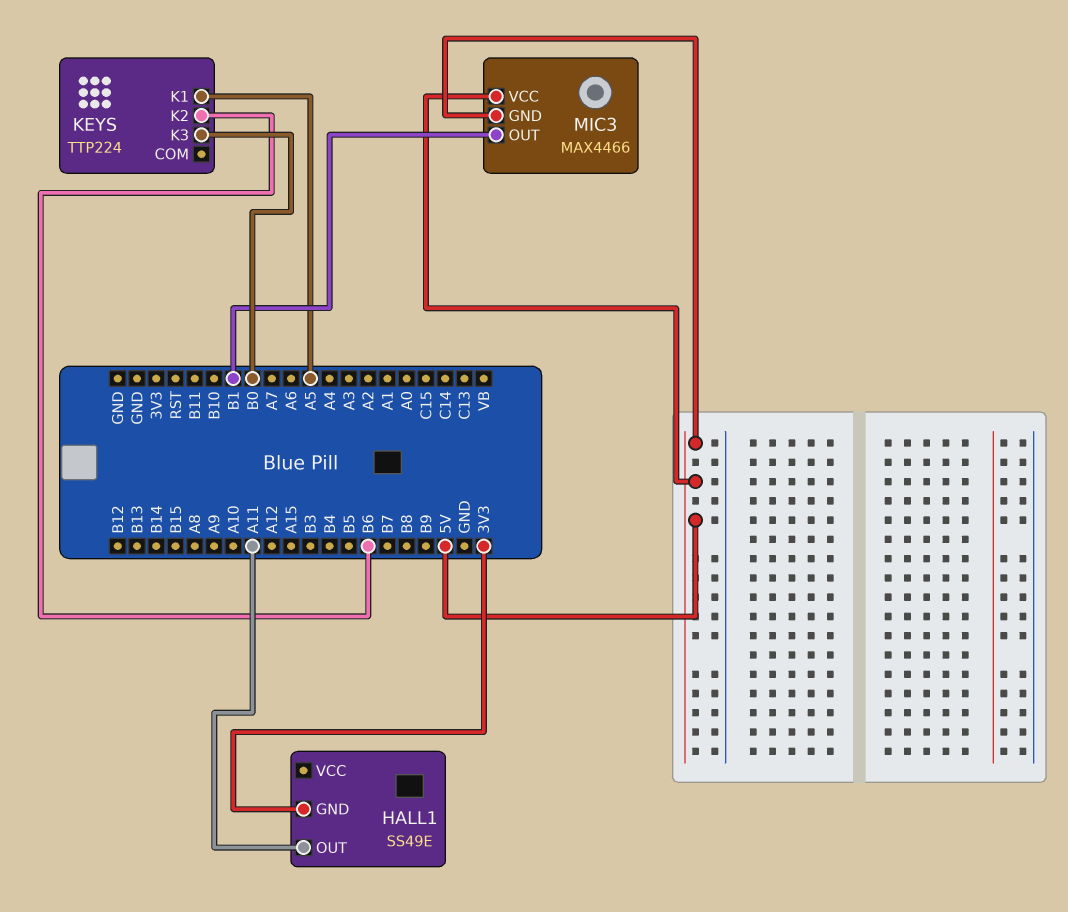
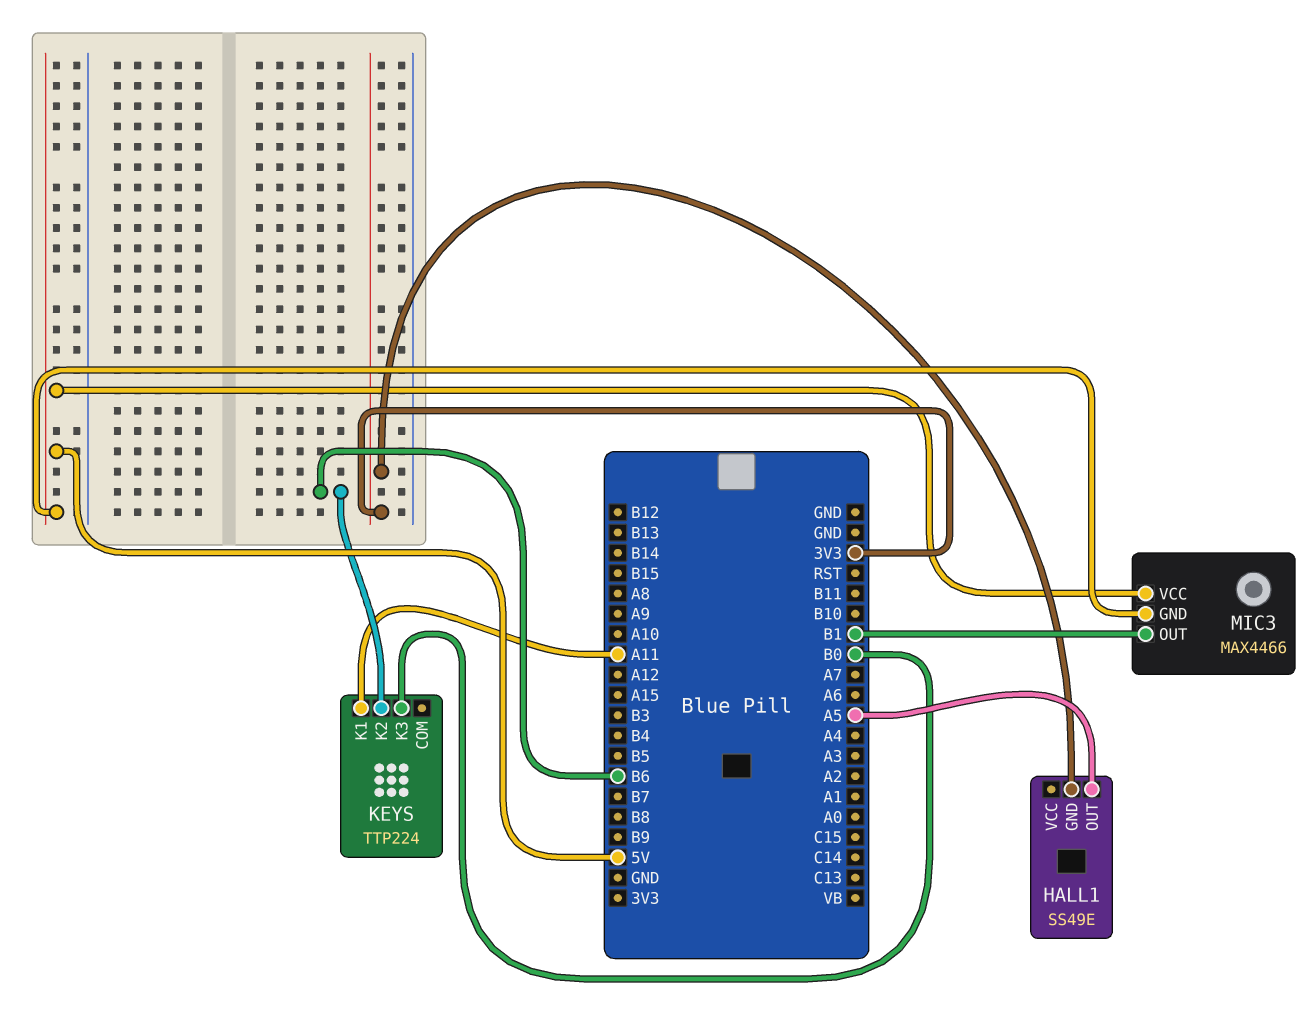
HALL1 pin OUT: A11 -> A5
KEYS pin K1: A5 -> A11

